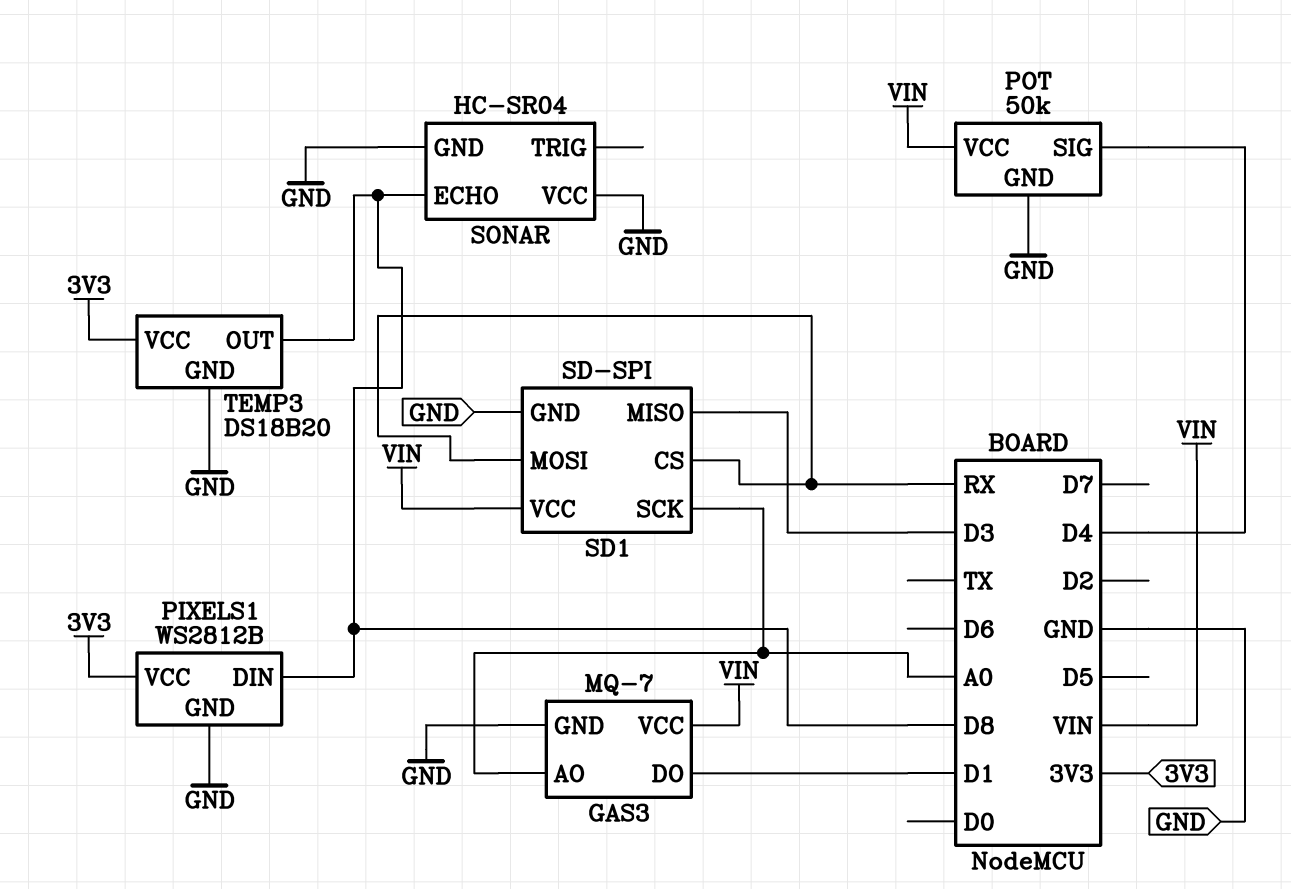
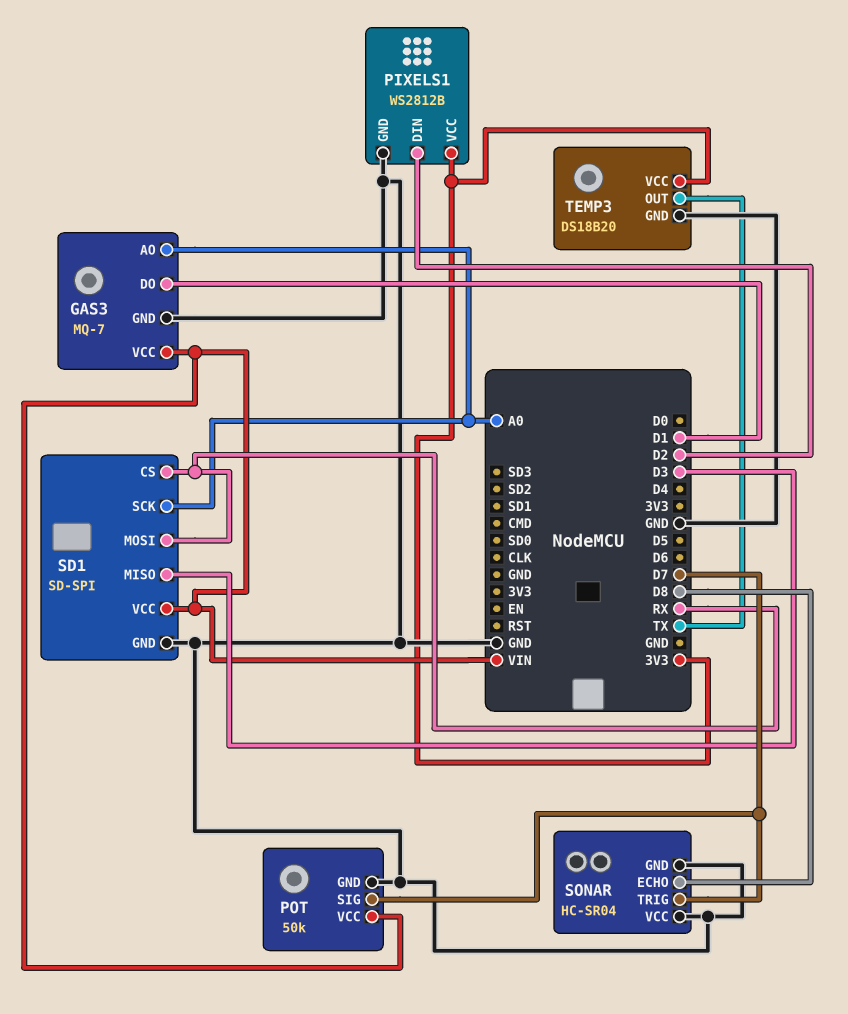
PIXELS1 pin DIN: D8 -> D2
POT pin SIG: D4 -> D7
SONAR pin TRIG: none -> D7
TEMP3 pin OUT: D8 -> TX

